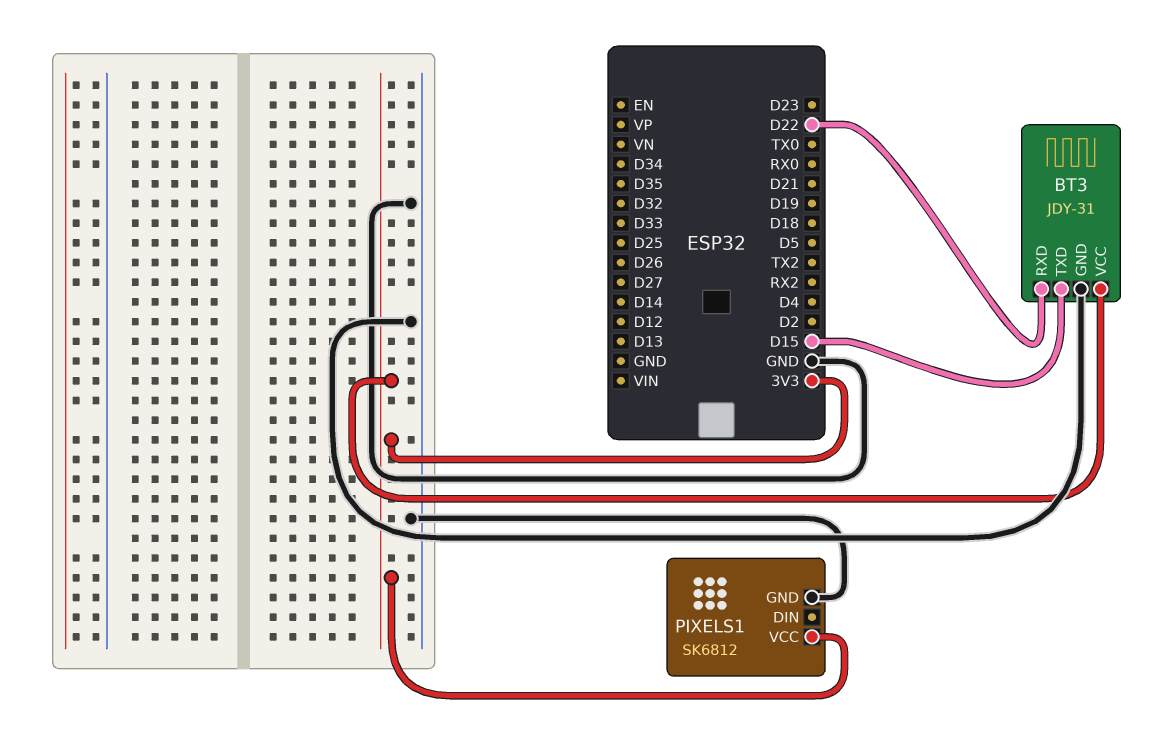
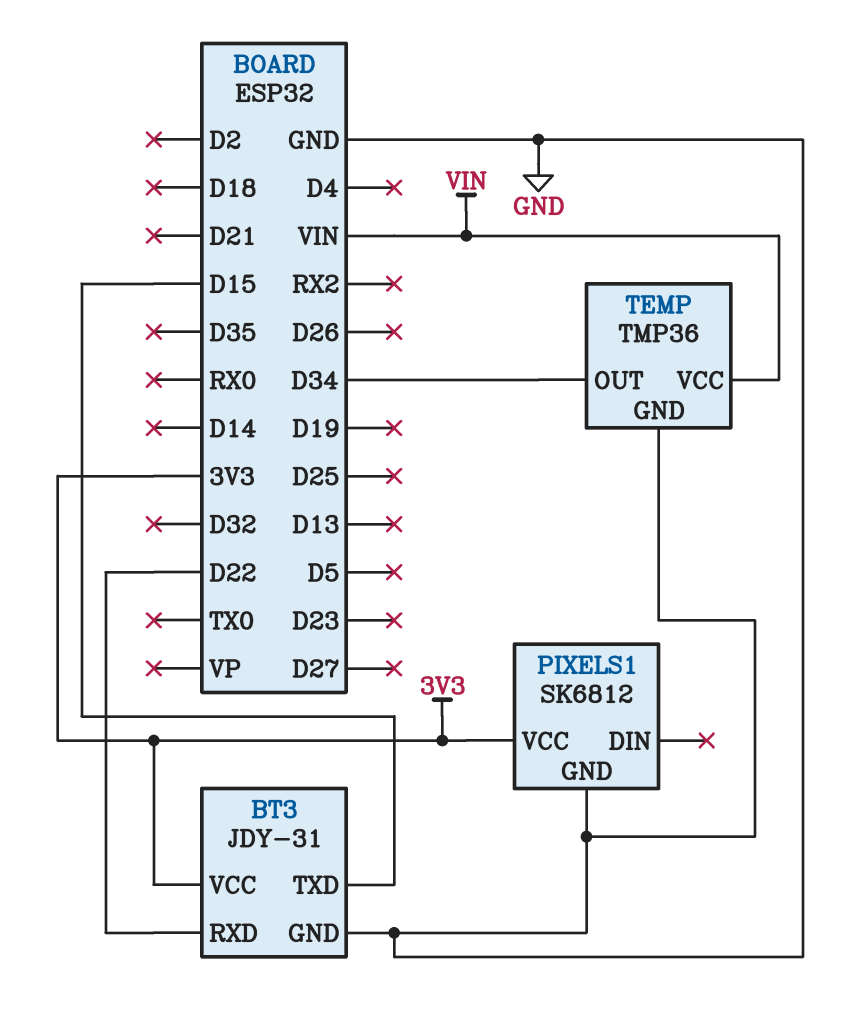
TEMP: none -> TMP36
TEMP pin GND: none -> GND
TEMP pin OUT: none -> D34
TEMP pin VCC: none -> VIN

